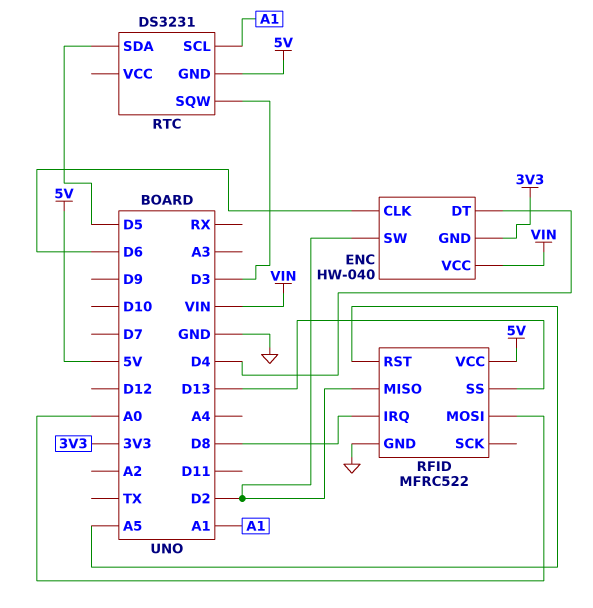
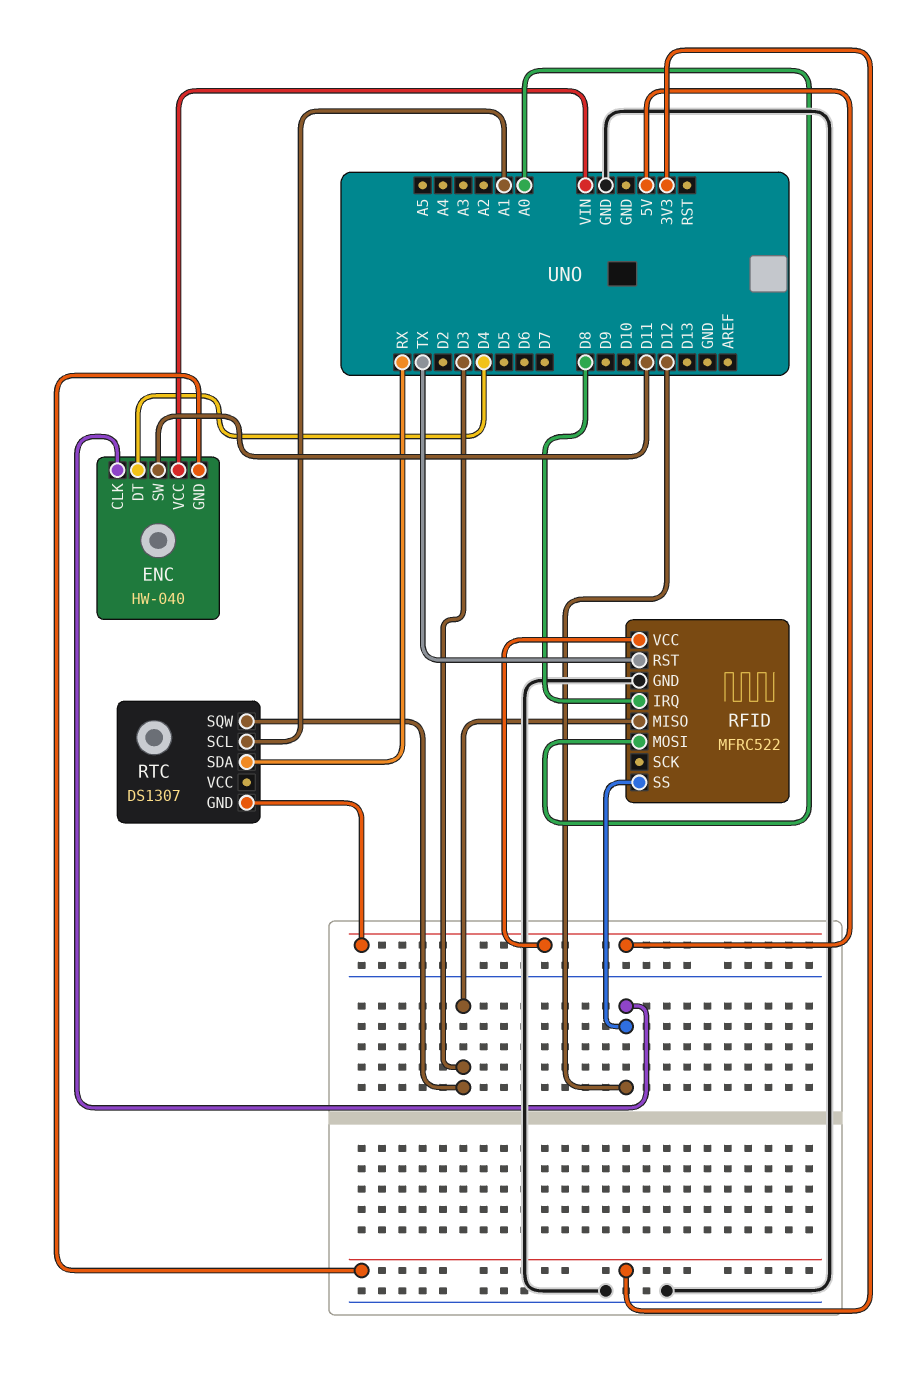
ENC pin CLK: D6 -> D12
ENC pin SW: D2 -> D11
RFID pin MISO: D2 -> D3
RFID pin RST: A5 -> TX
RFID pin SS: D13 -> D12
RTC: DS3231 -> DS1307
RTC pin SDA: D5 -> RX

